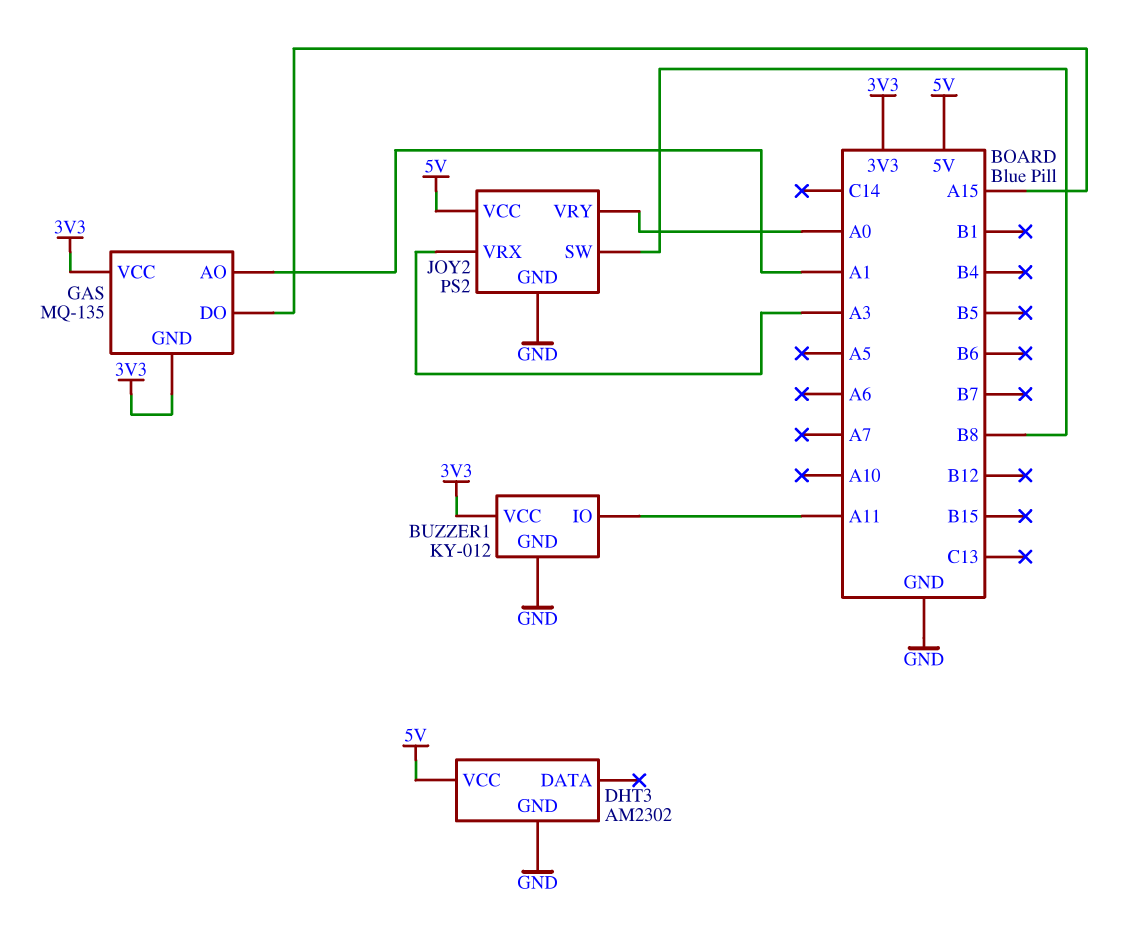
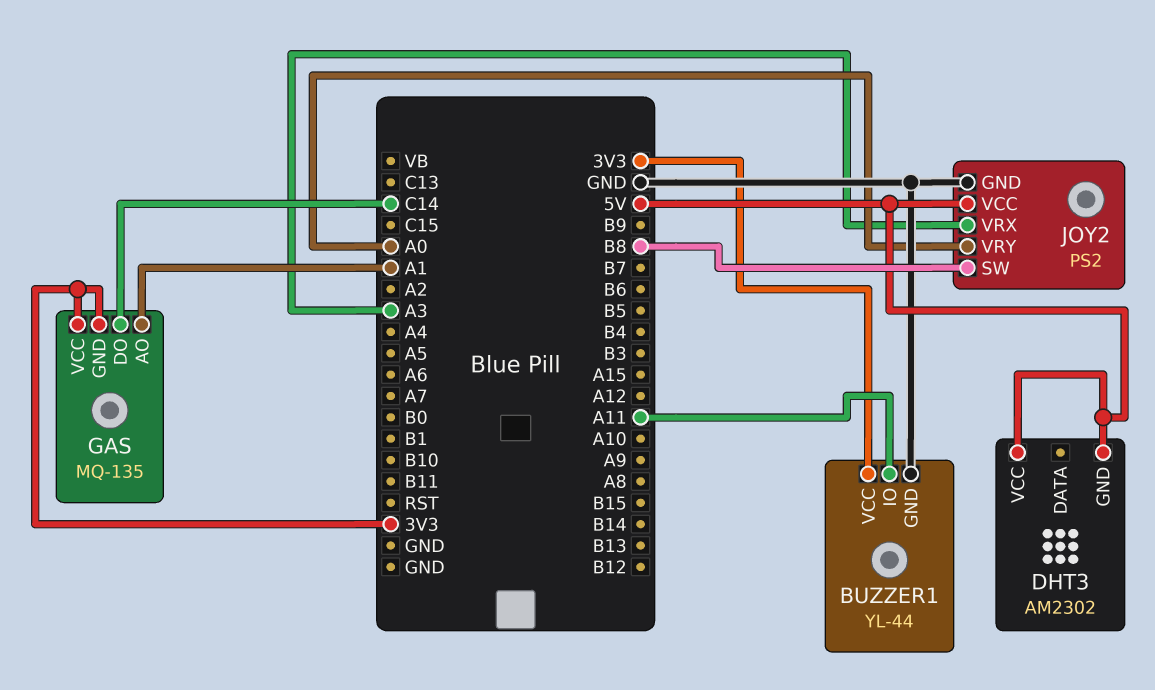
BUZZER1: KY-012 -> YL-44
DHT3 pin GND: GND -> 5V
GAS pin DO: A15 -> C14

